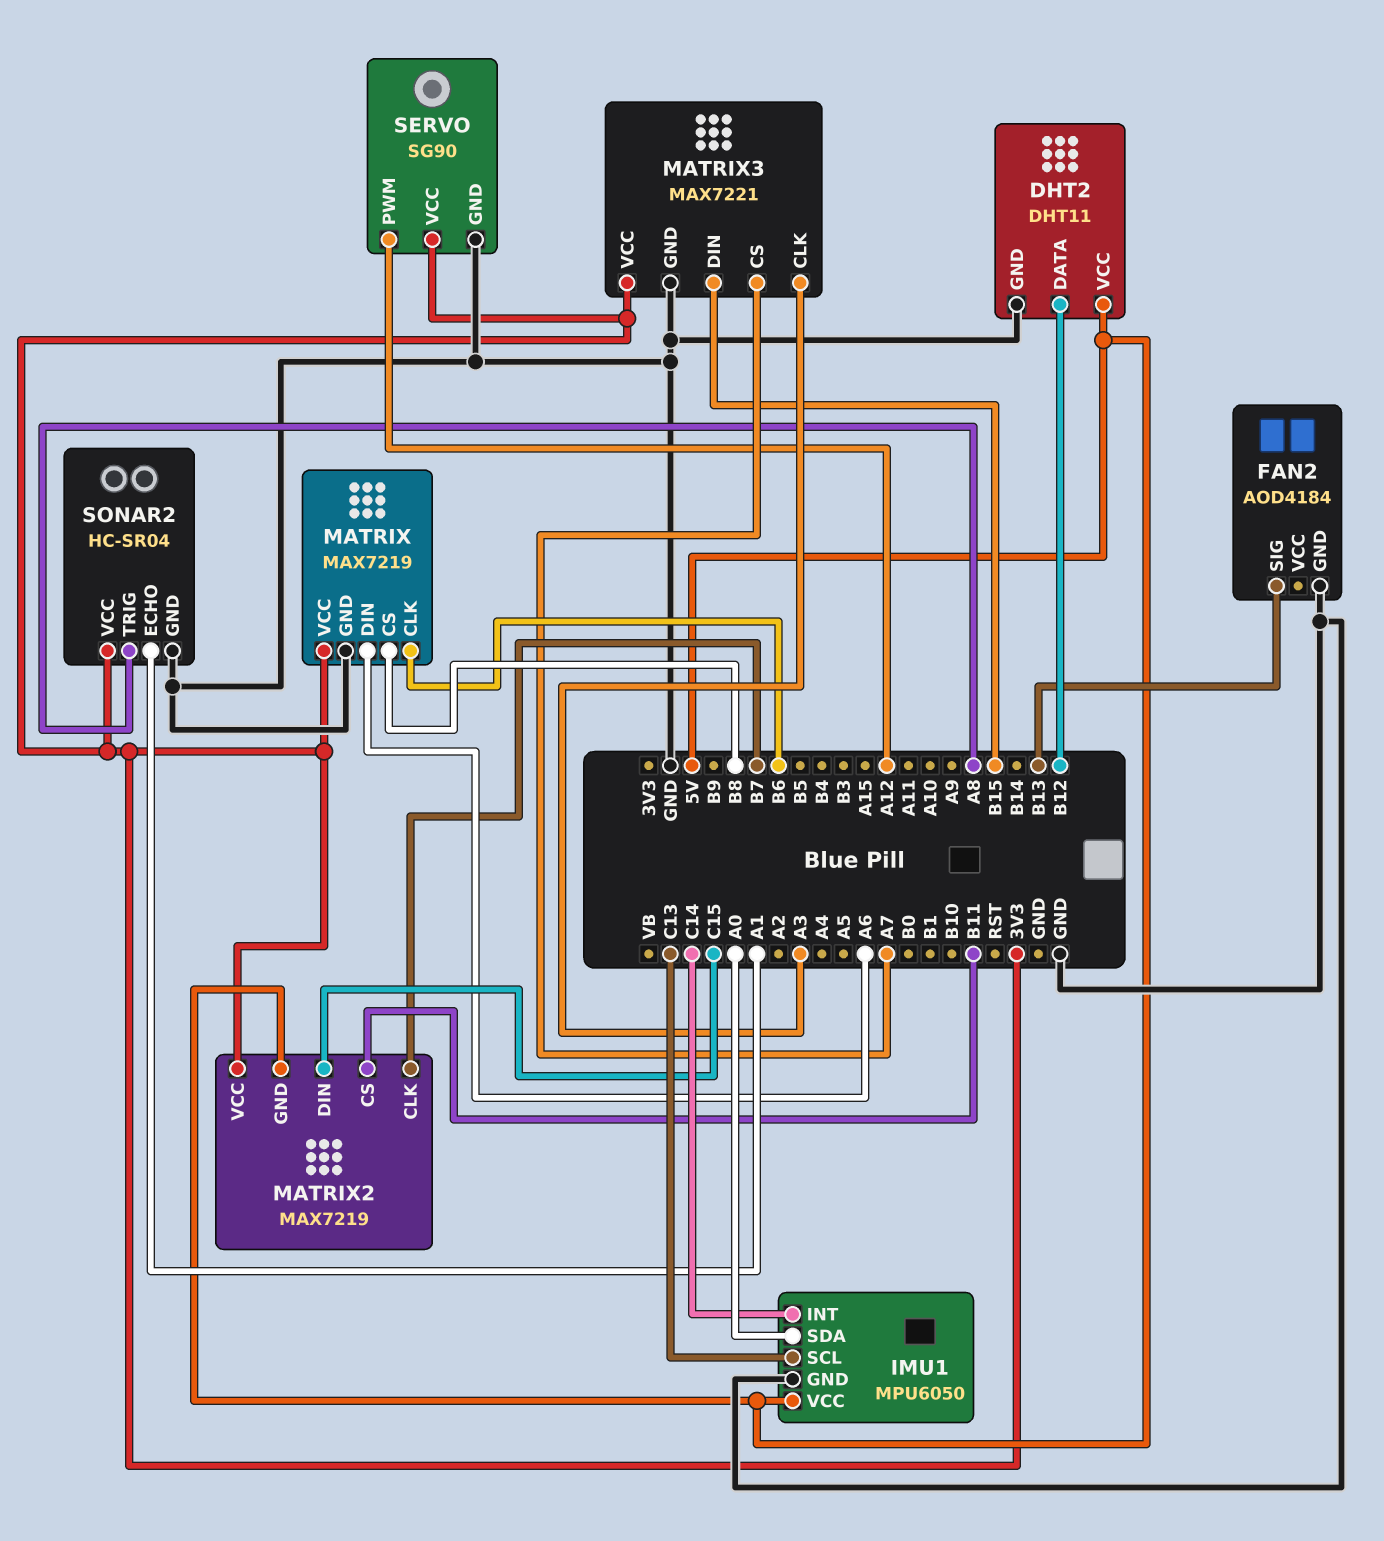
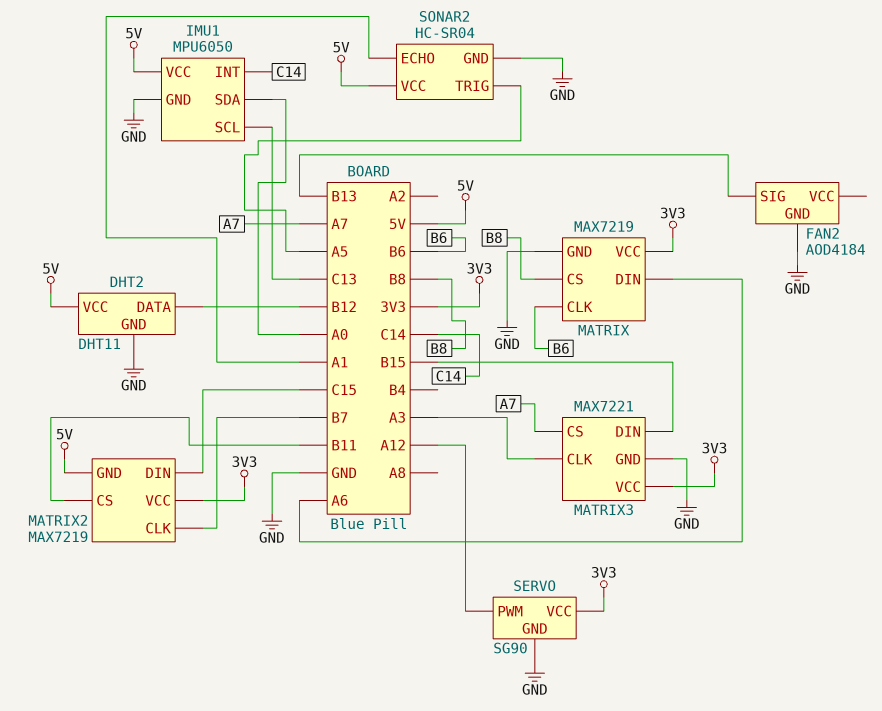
SONAR2 pin TRIG: A8 -> A5
SONAR2 pin VCC: 3V3 -> 5V

